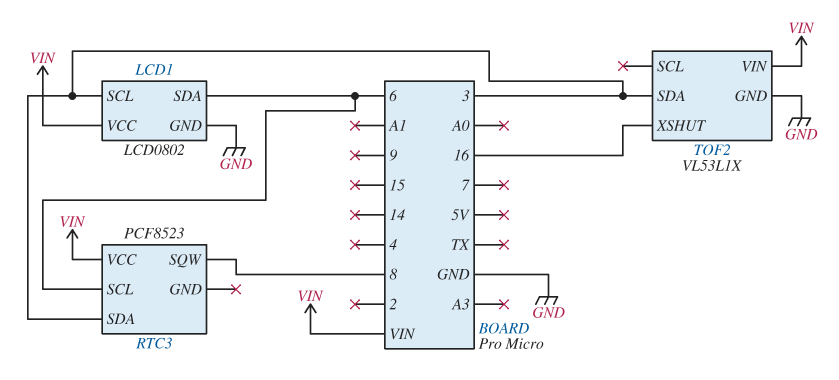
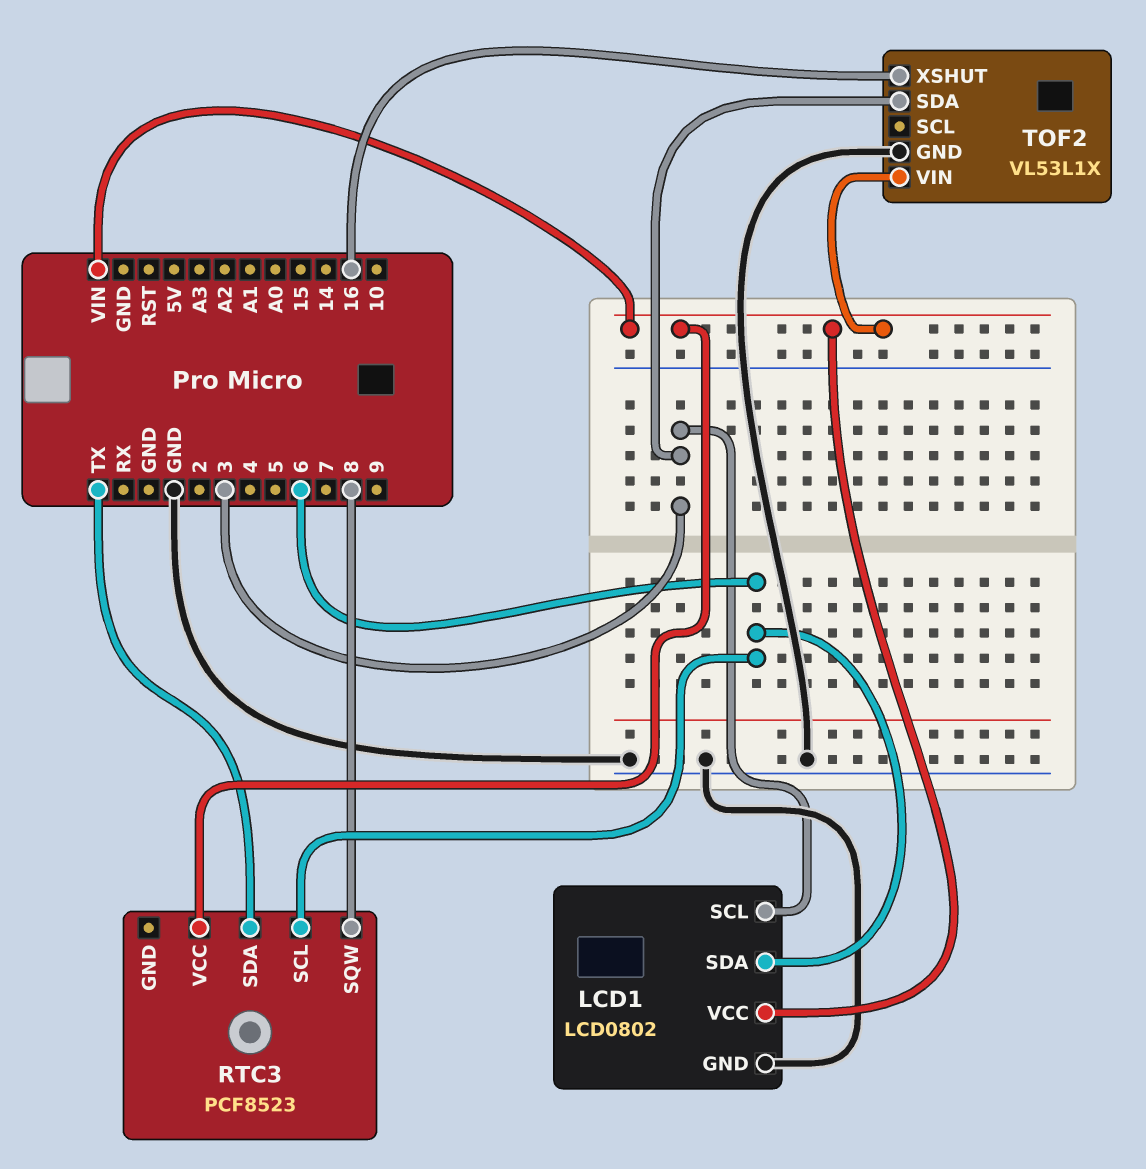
RTC3 pin SDA: 3 -> TX

